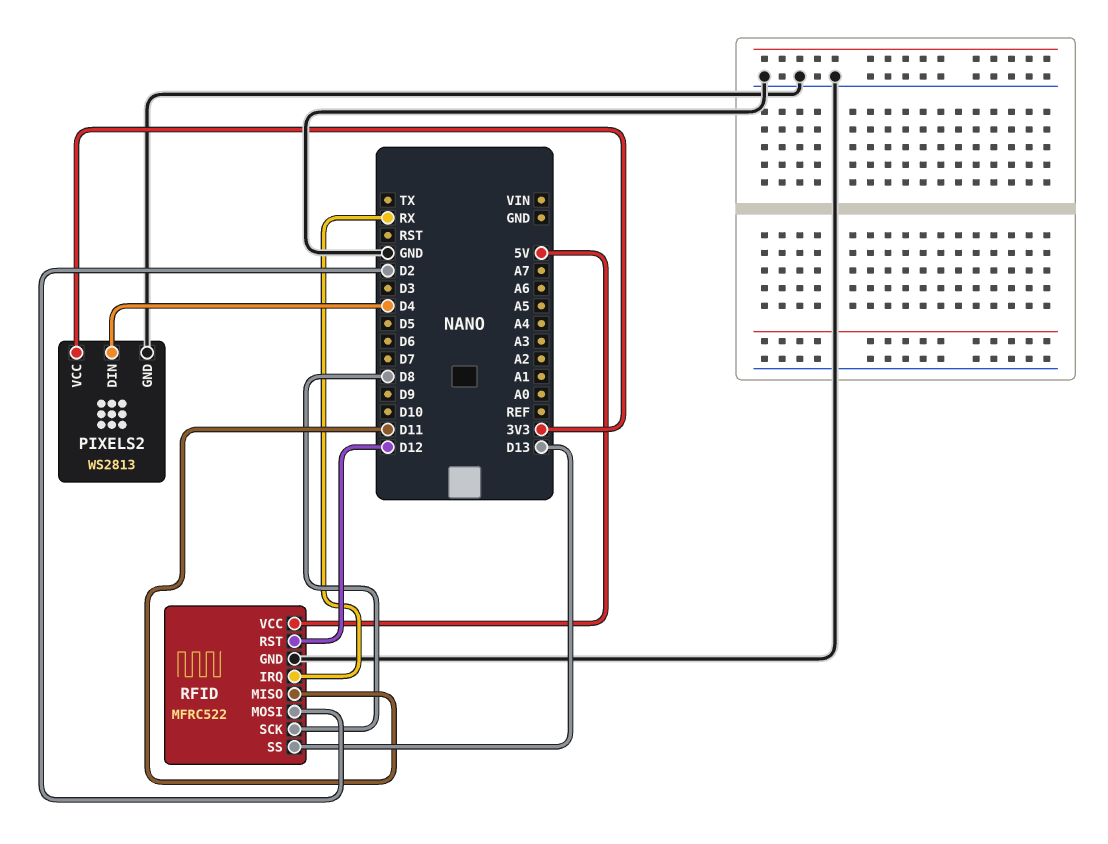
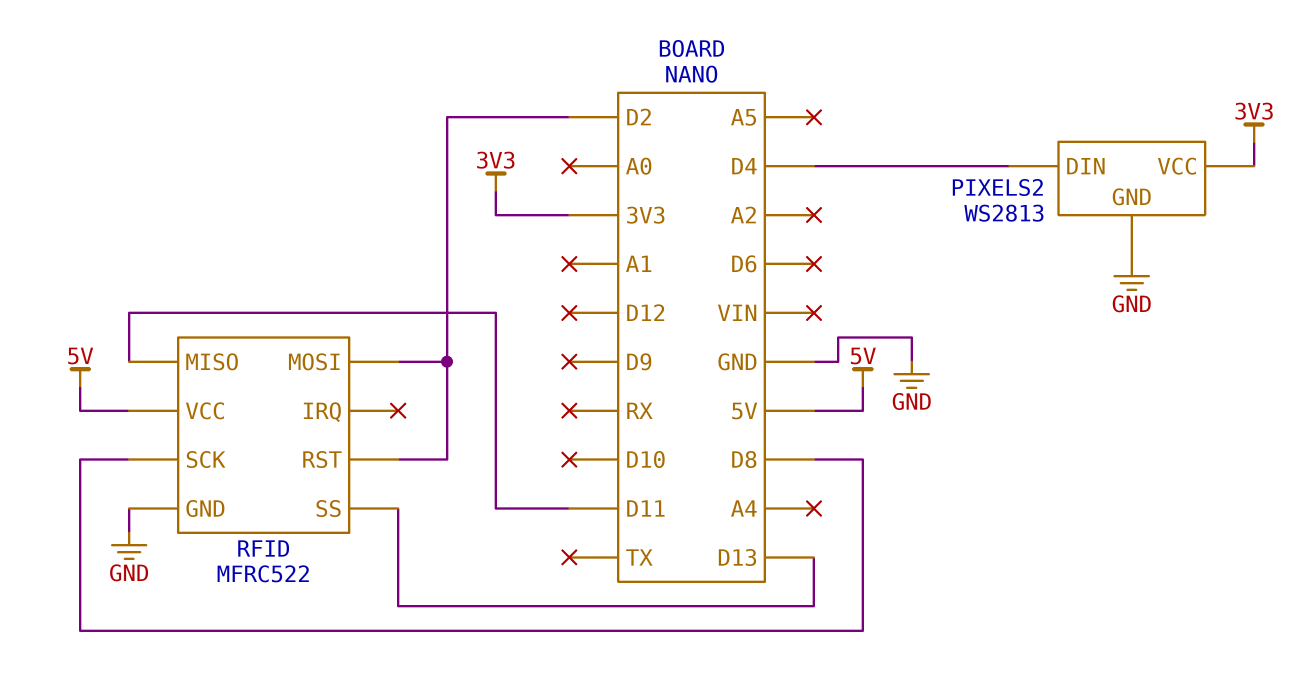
RFID pin IRQ: RX -> none
RFID pin RST: D12 -> D2

